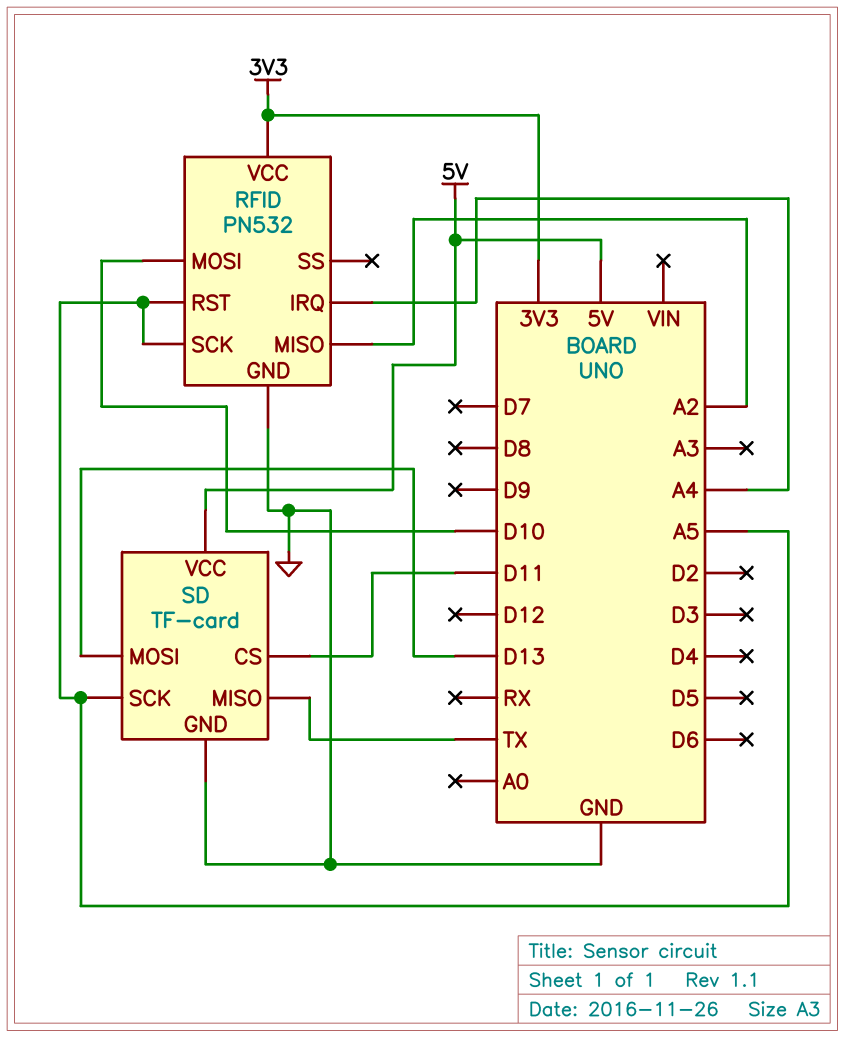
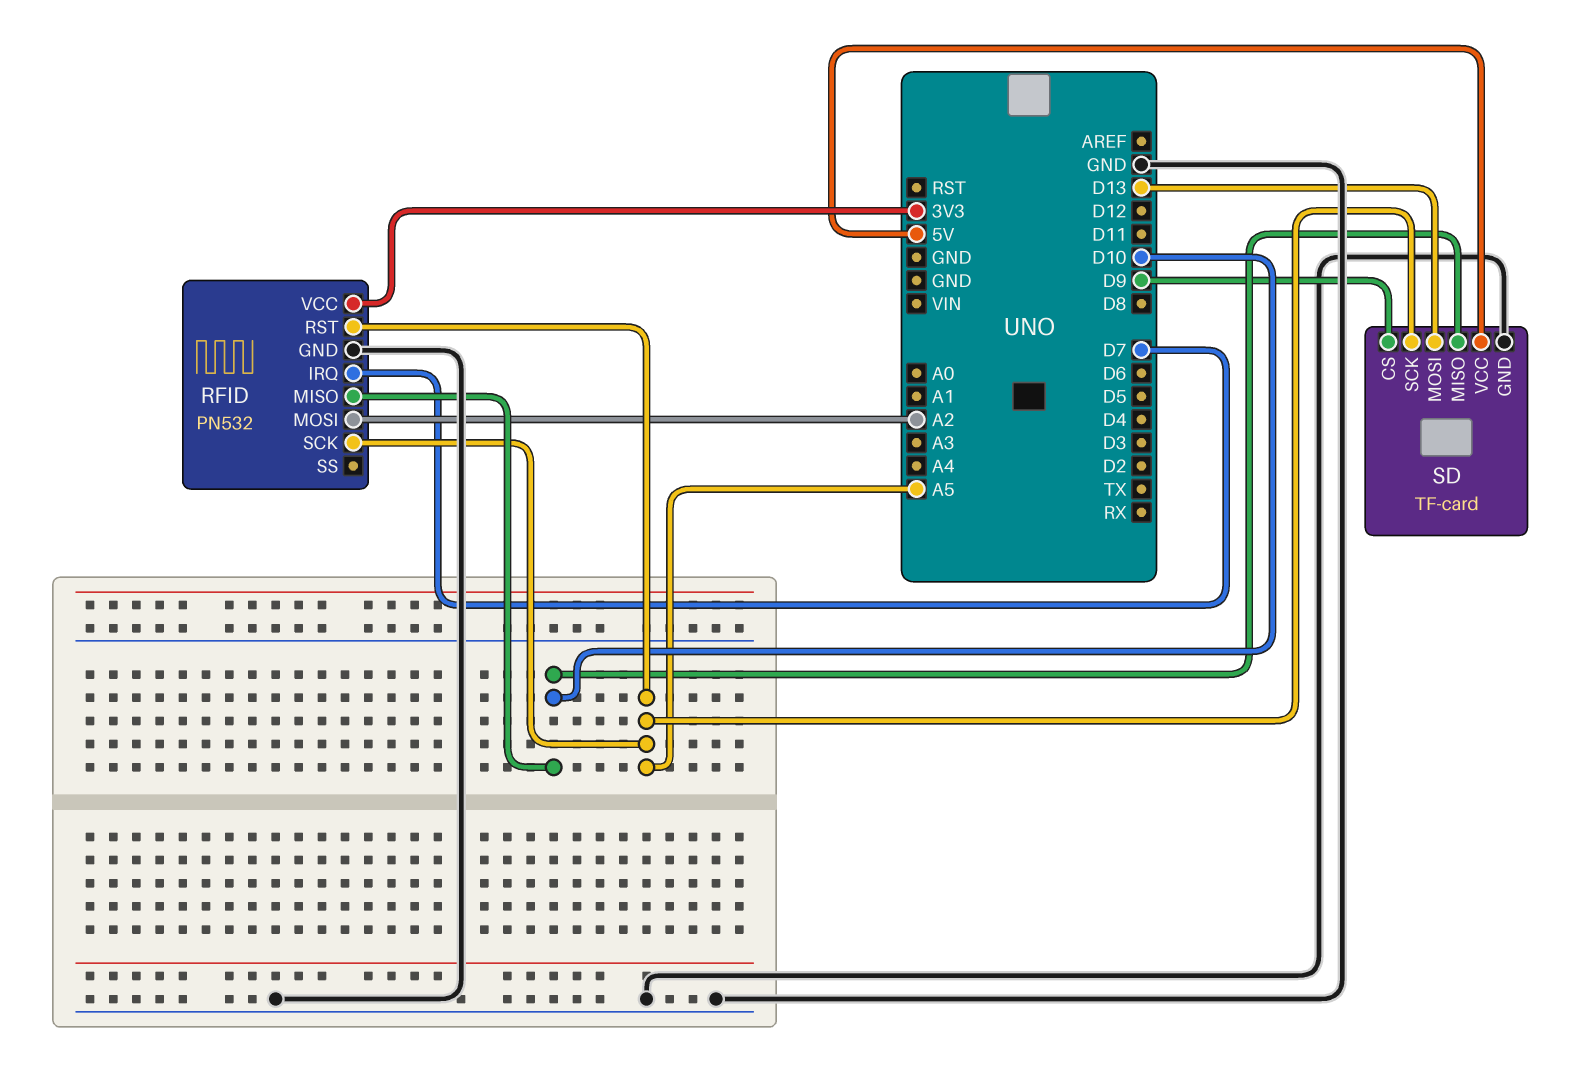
RFID pin IRQ: A4 -> D7
RFID pin MISO: A2 -> D10
RFID pin MOSI: D10 -> A2
SD pin CS: D11 -> D9
SD pin MISO: TX -> D10

